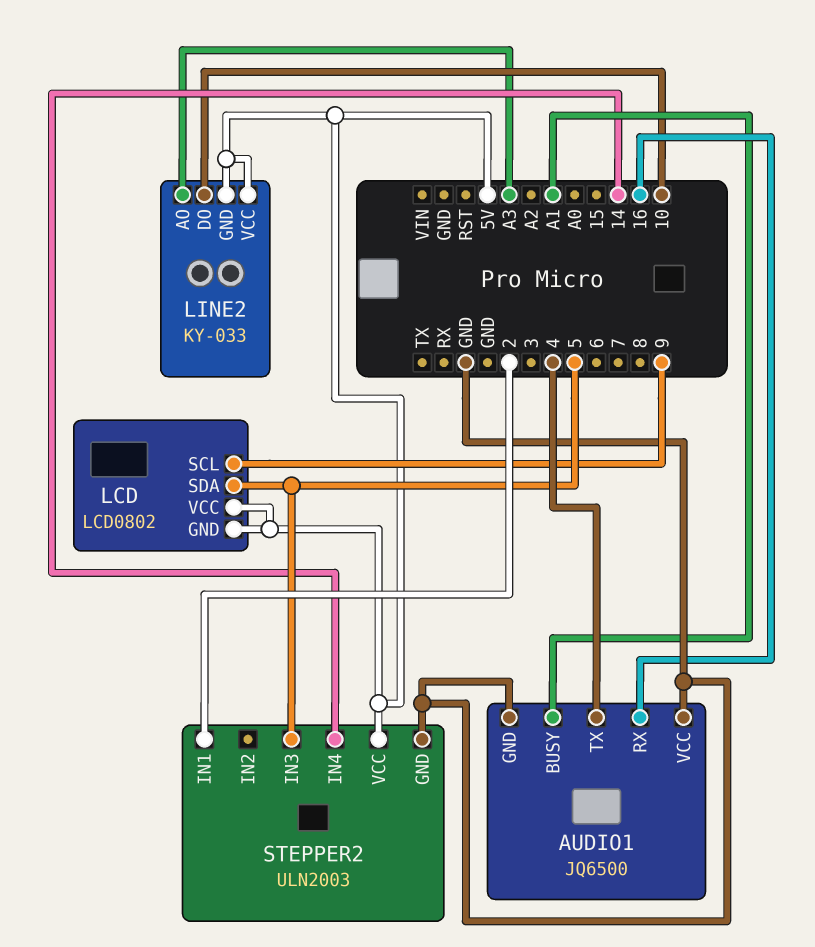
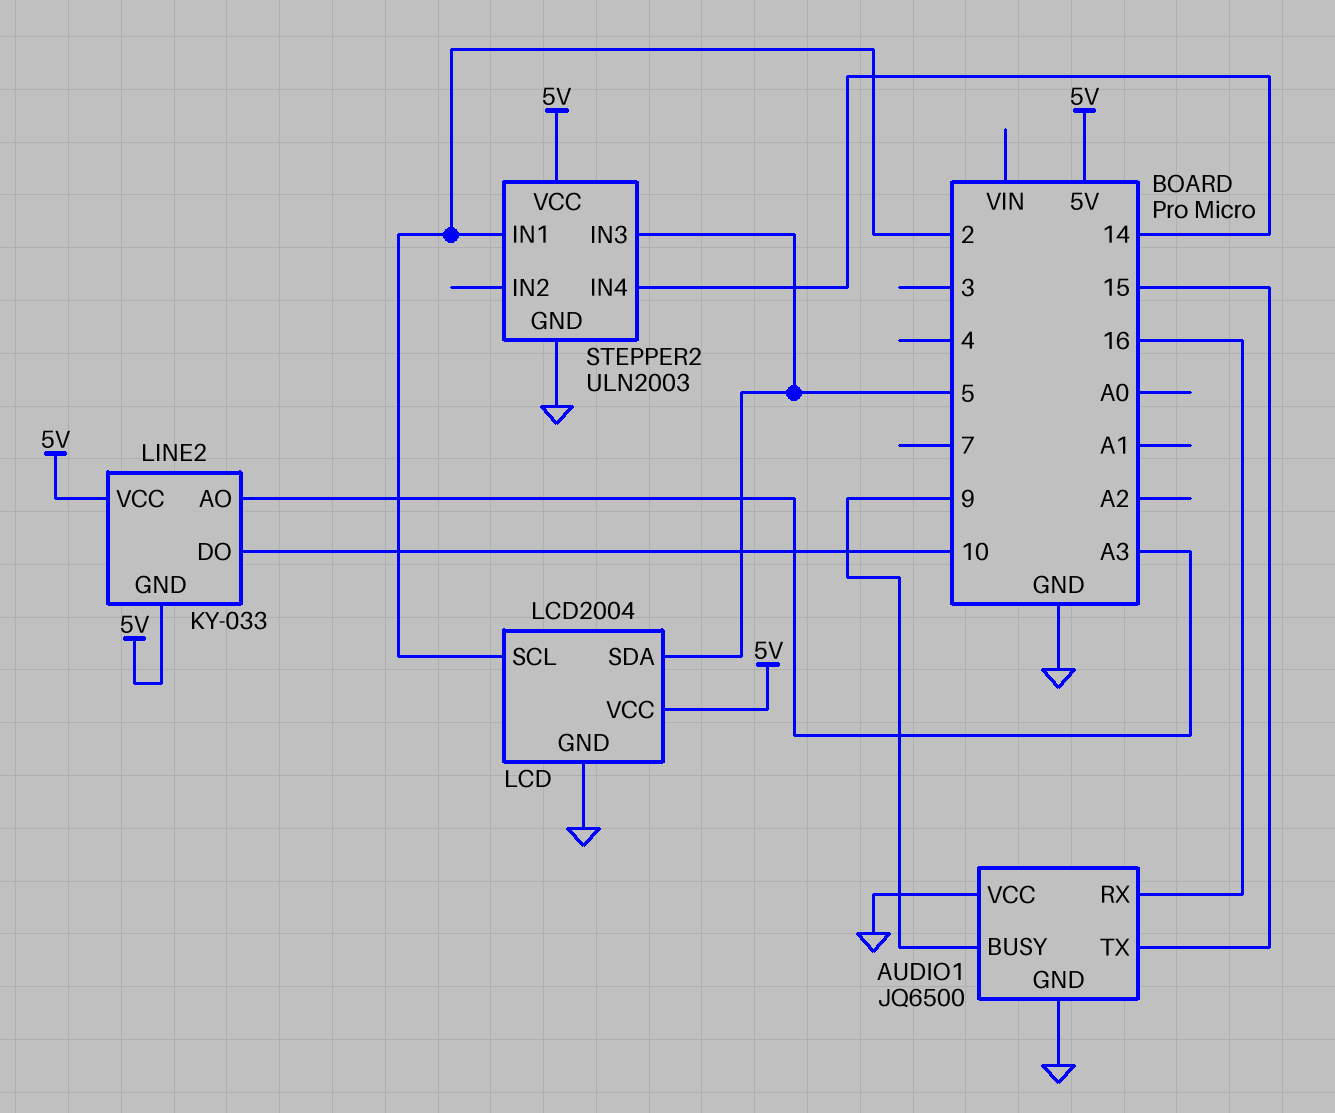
AUDIO1 pin BUSY: A1 -> 9
AUDIO1 pin TX: 4 -> 15
LCD: LCD0802 -> LCD2004
LCD pin GND: 5V -> GND
LCD pin SCL: 9 -> 2

